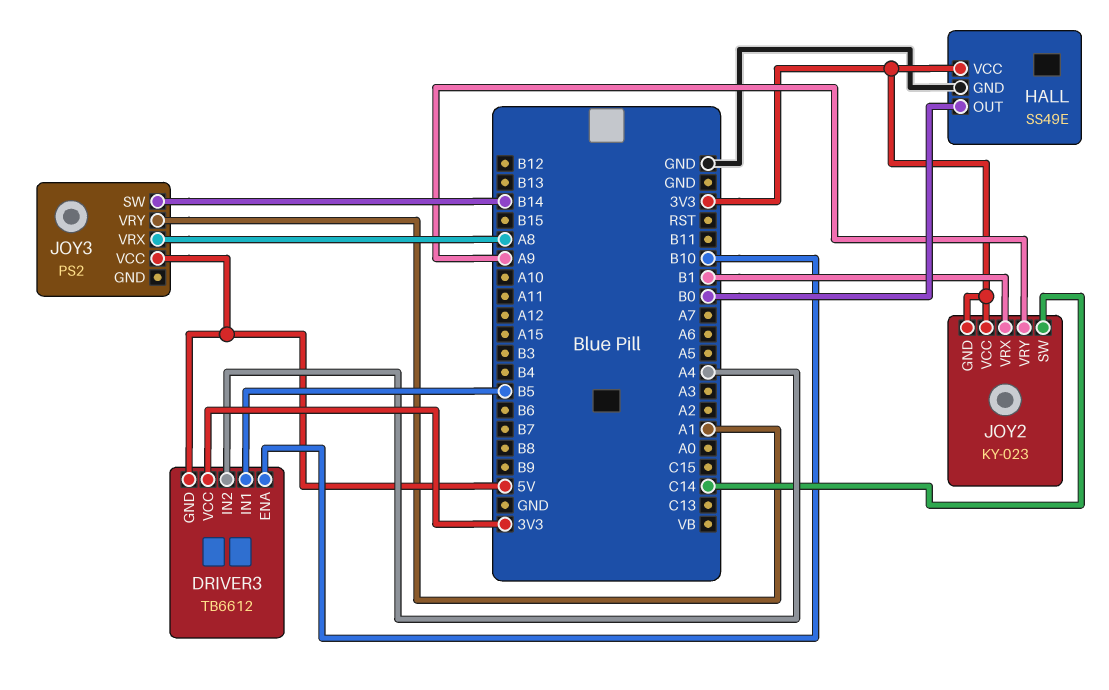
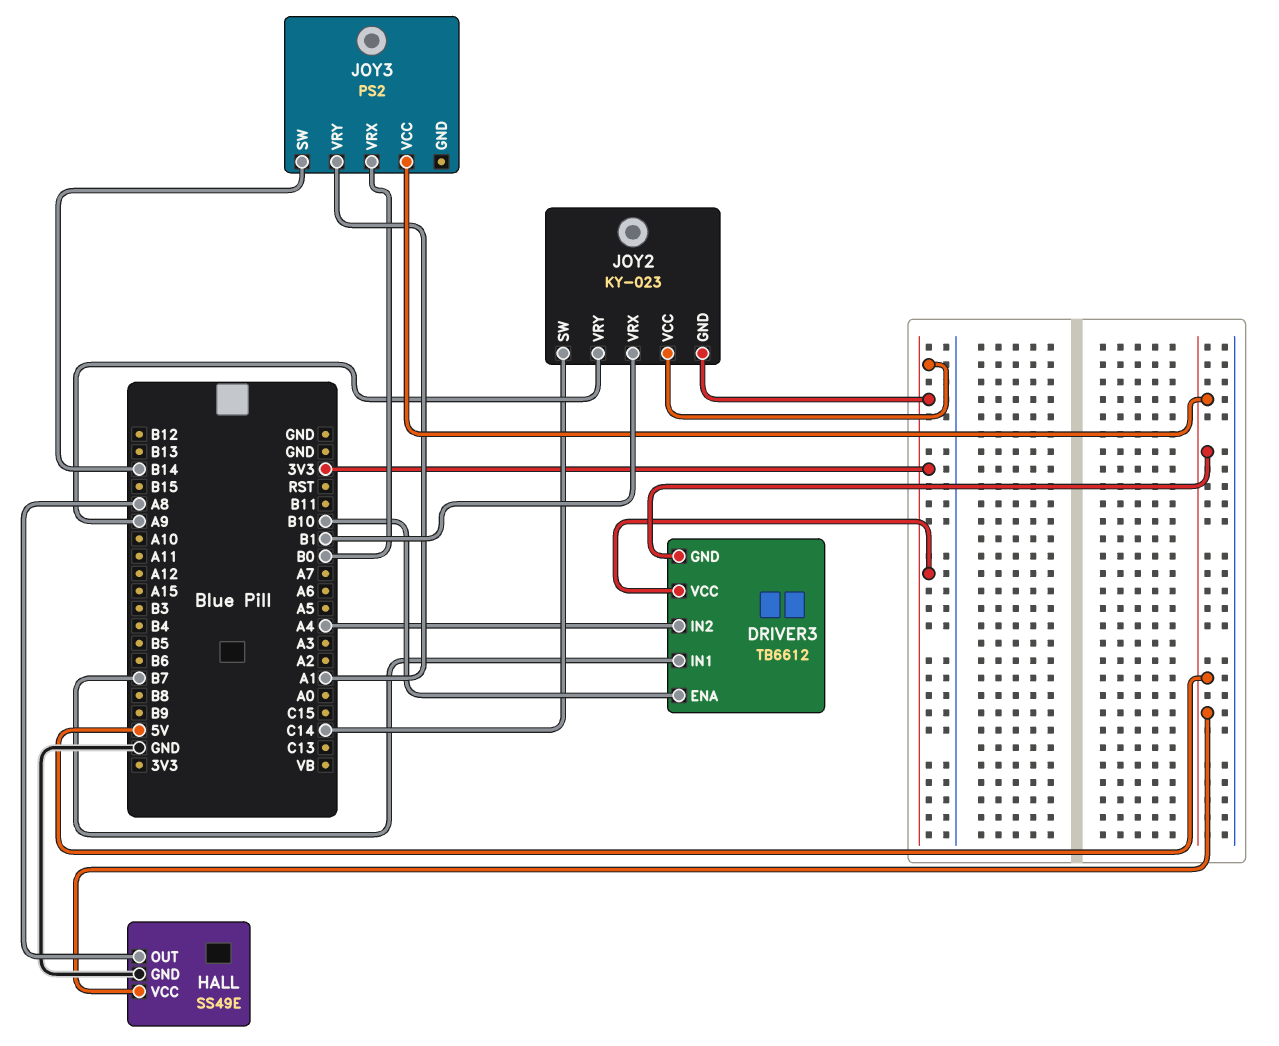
DRIVER3 pin IN1: B5 -> B7
HALL pin OUT: B0 -> A8
HALL pin VCC: 3V3 -> 5V
JOY3 pin VRX: A8 -> B0

